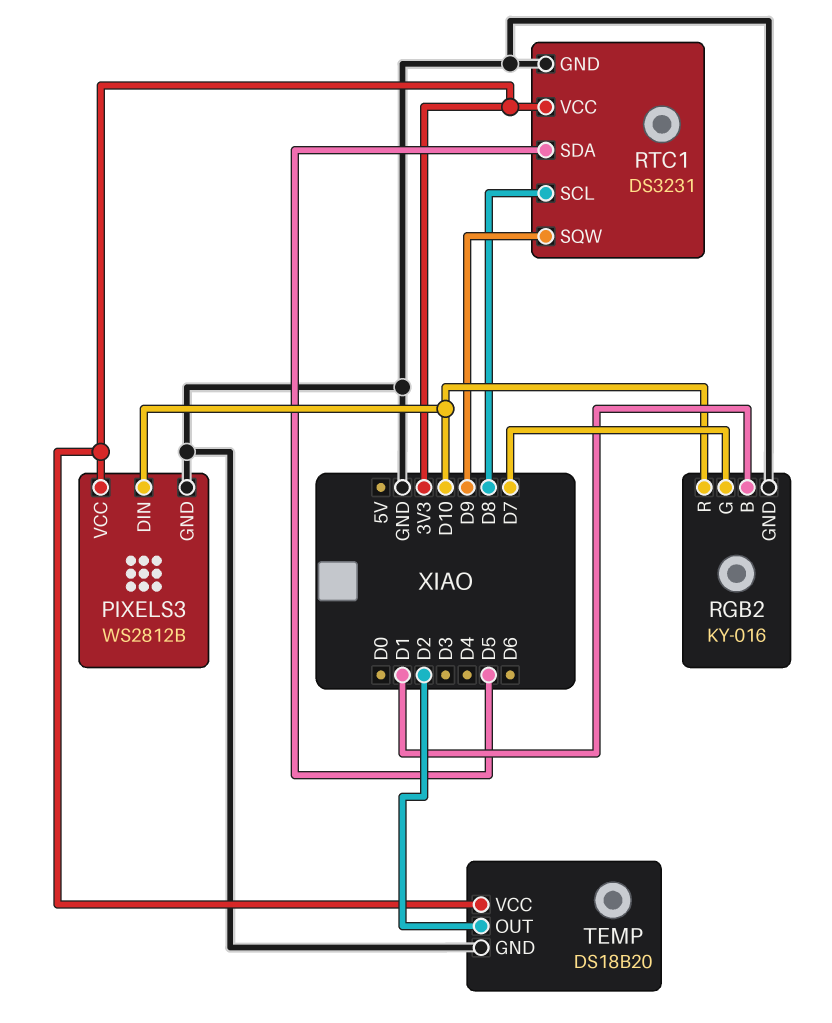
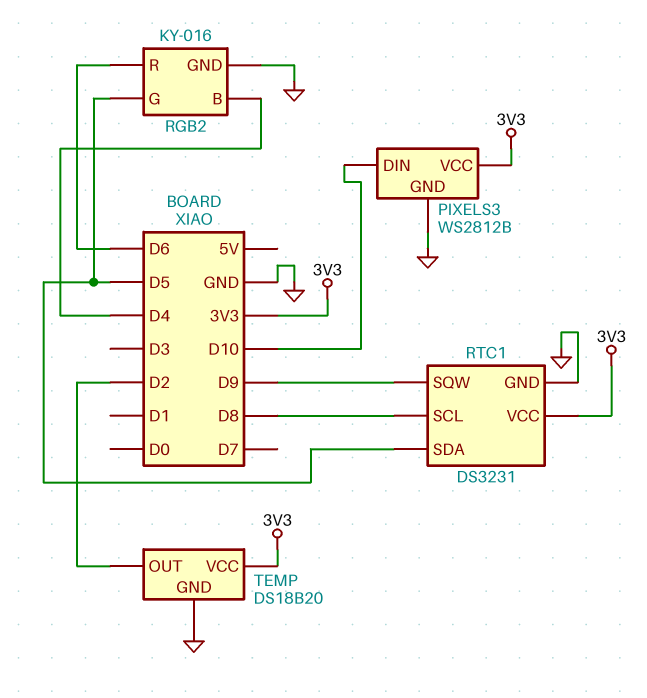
RGB2 pin B: D1 -> D4
RGB2 pin G: D7 -> D5
RGB2 pin R: D10 -> D6

